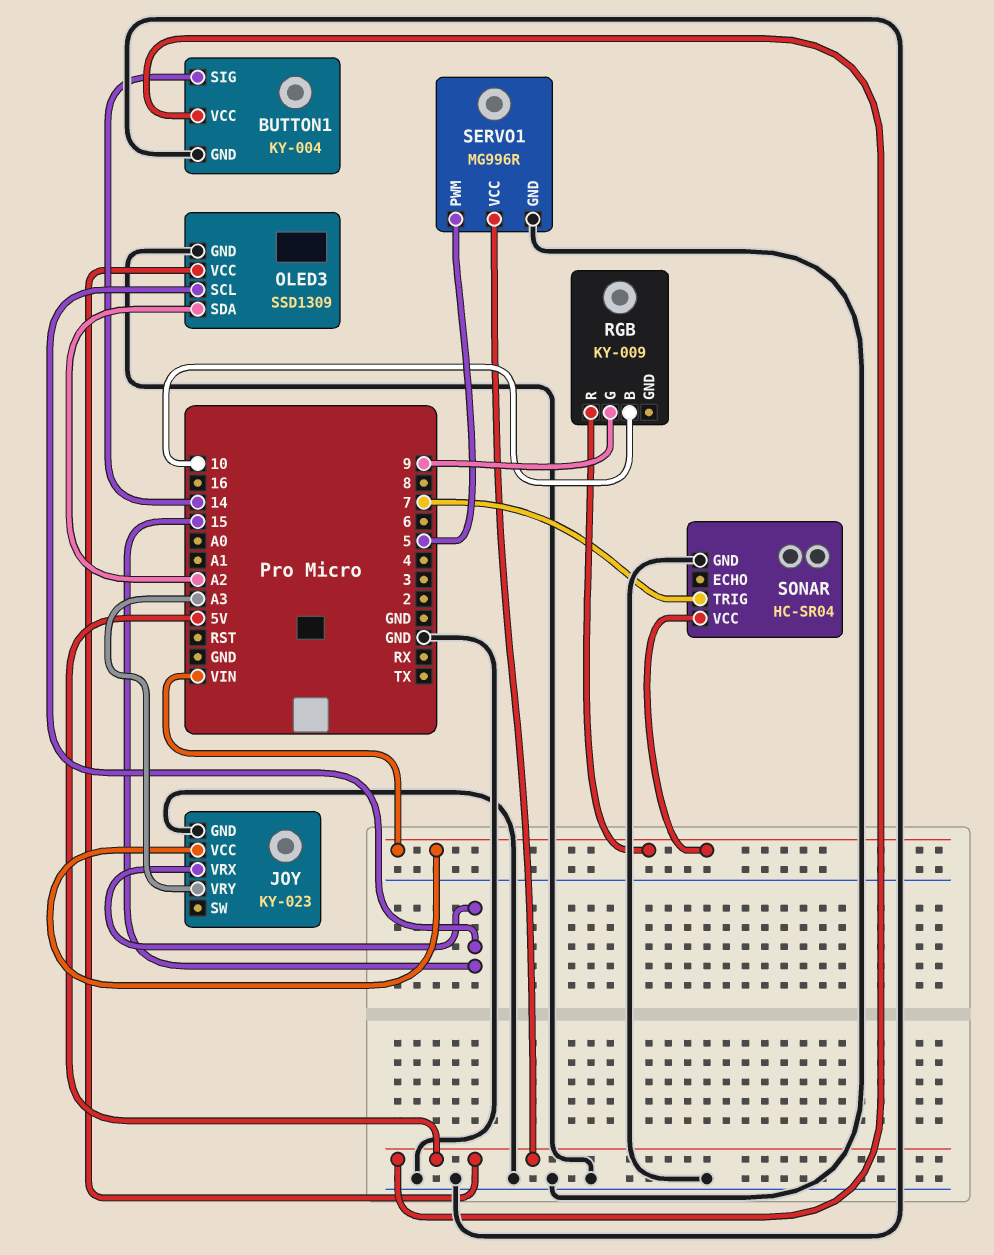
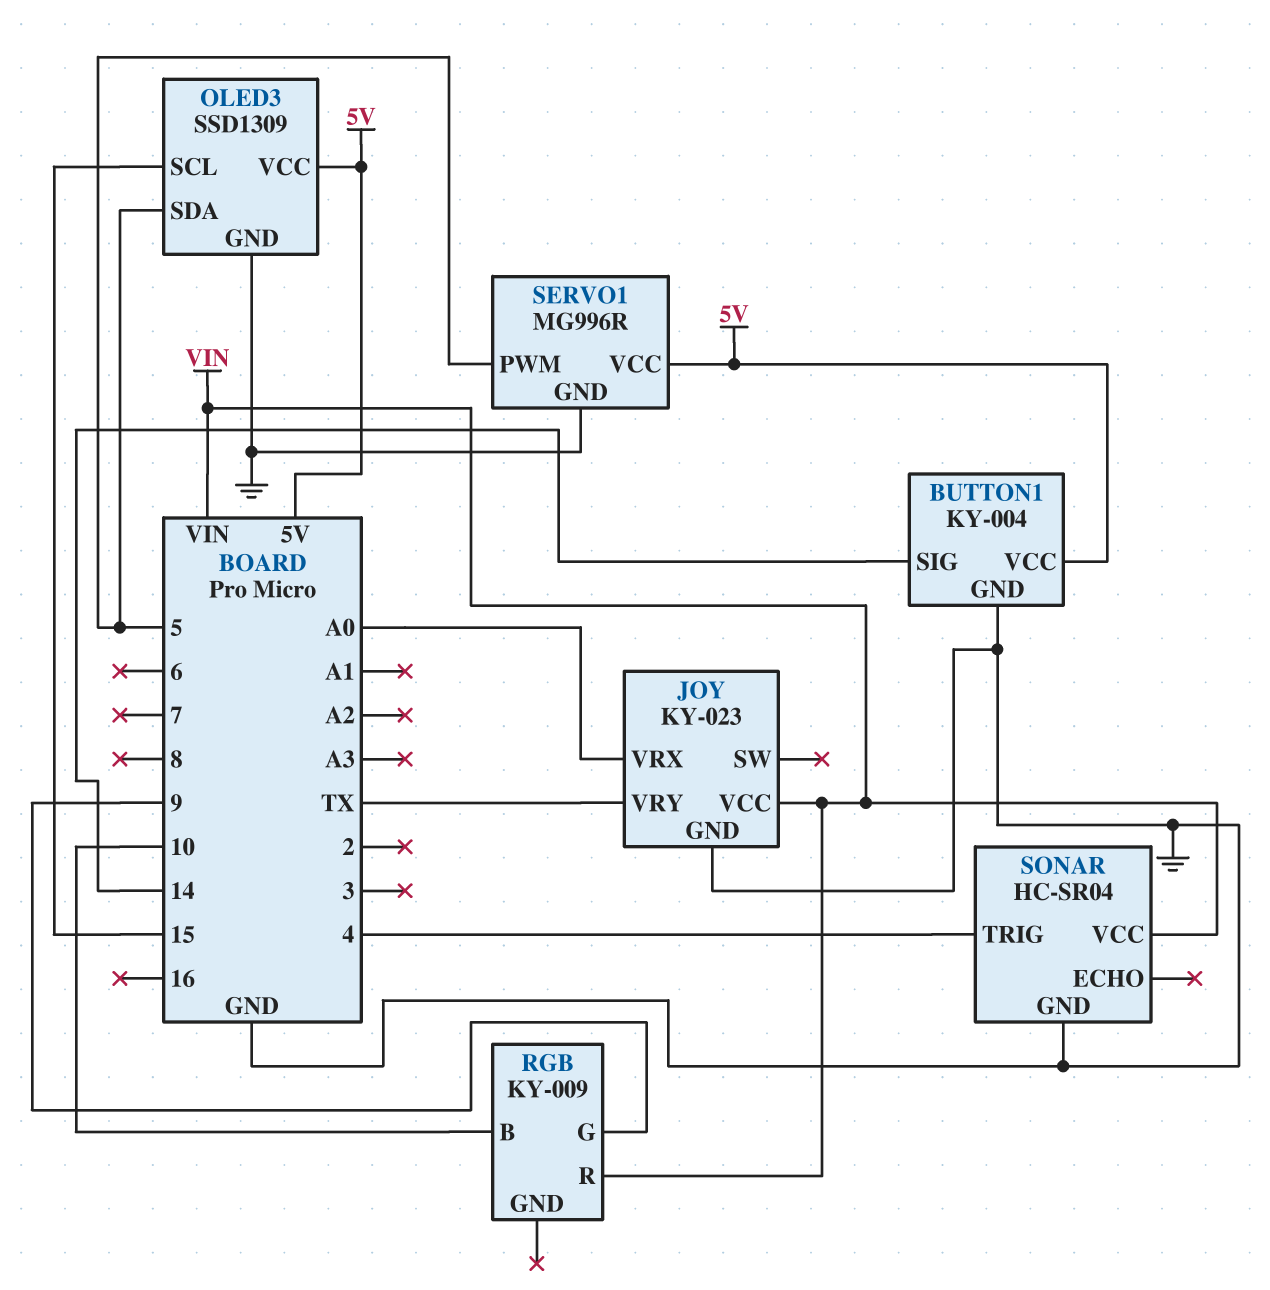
JOY pin VRX: 15 -> A0
JOY pin VRY: A3 -> TX
OLED3 pin SDA: A2 -> 5
SONAR pin TRIG: 7 -> 4

